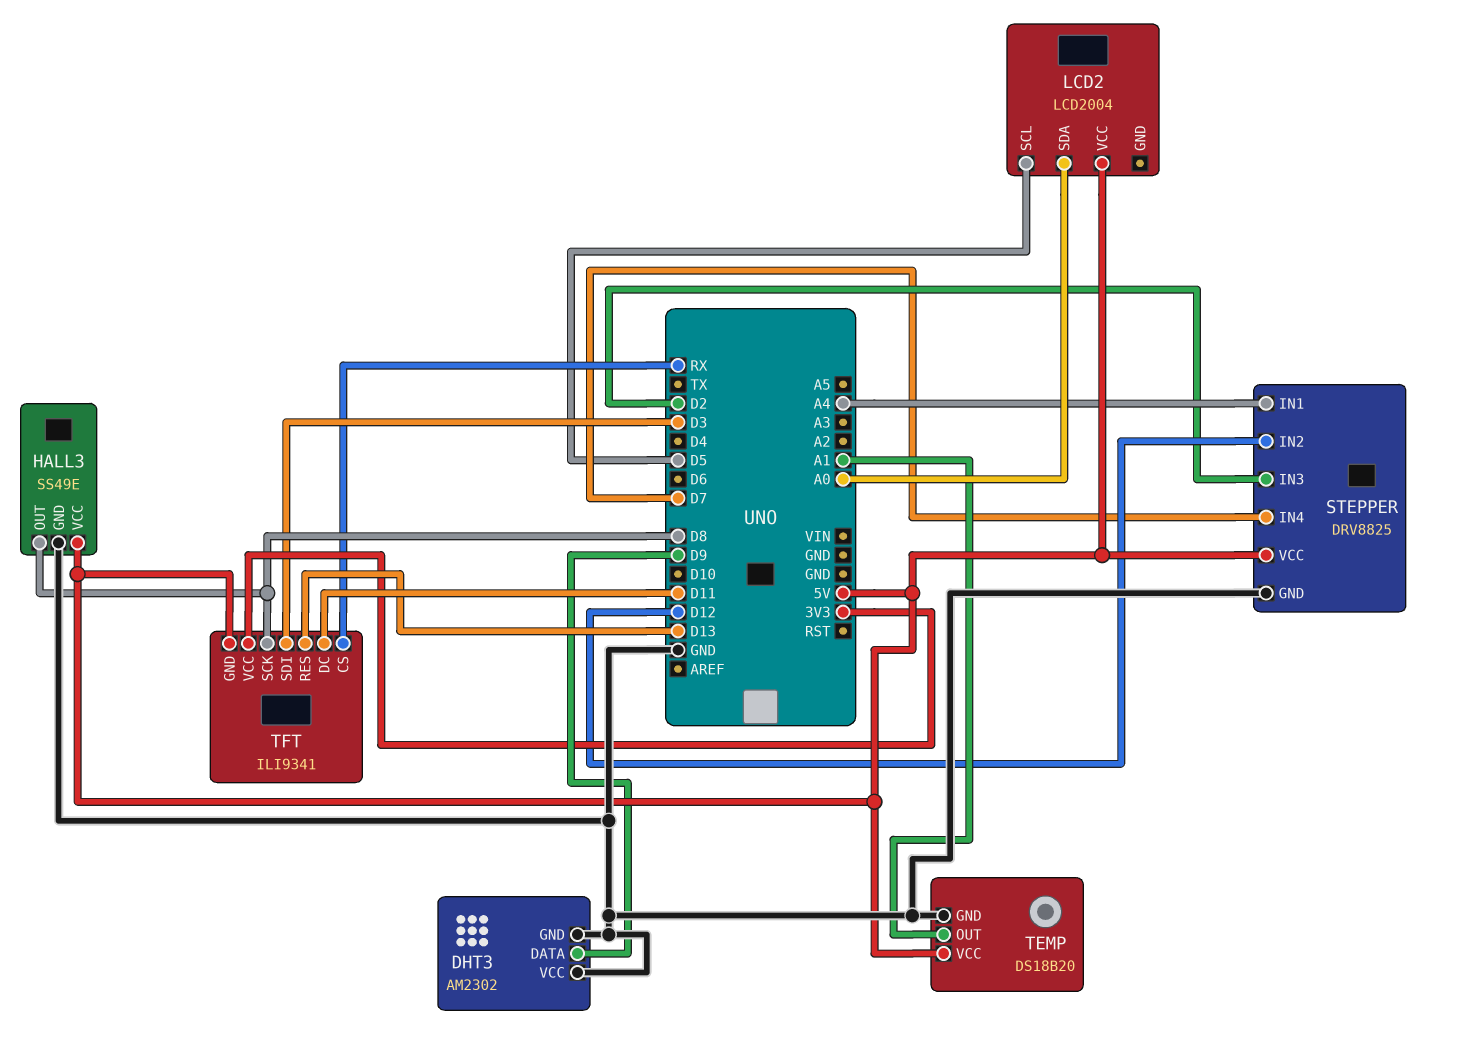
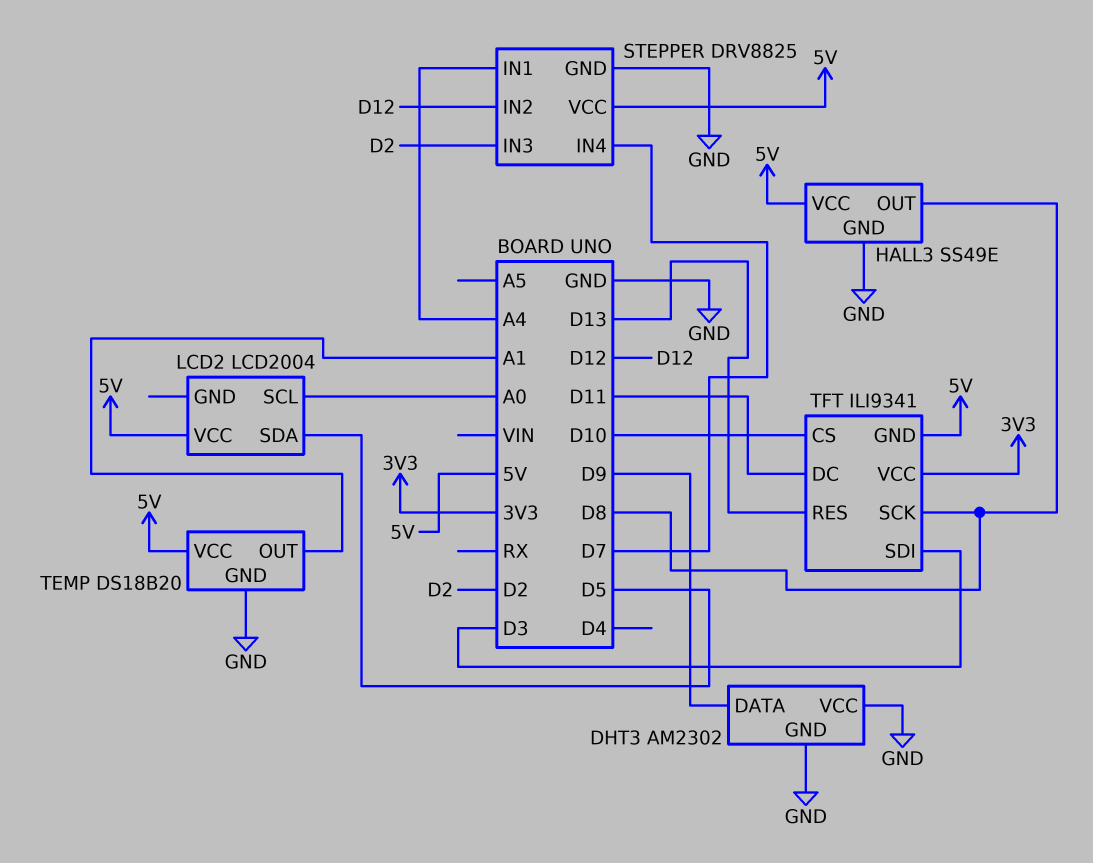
LCD2 pin SCL: D5 -> A0
LCD2 pin SDA: A0 -> D5
TFT pin CS: RX -> D10

